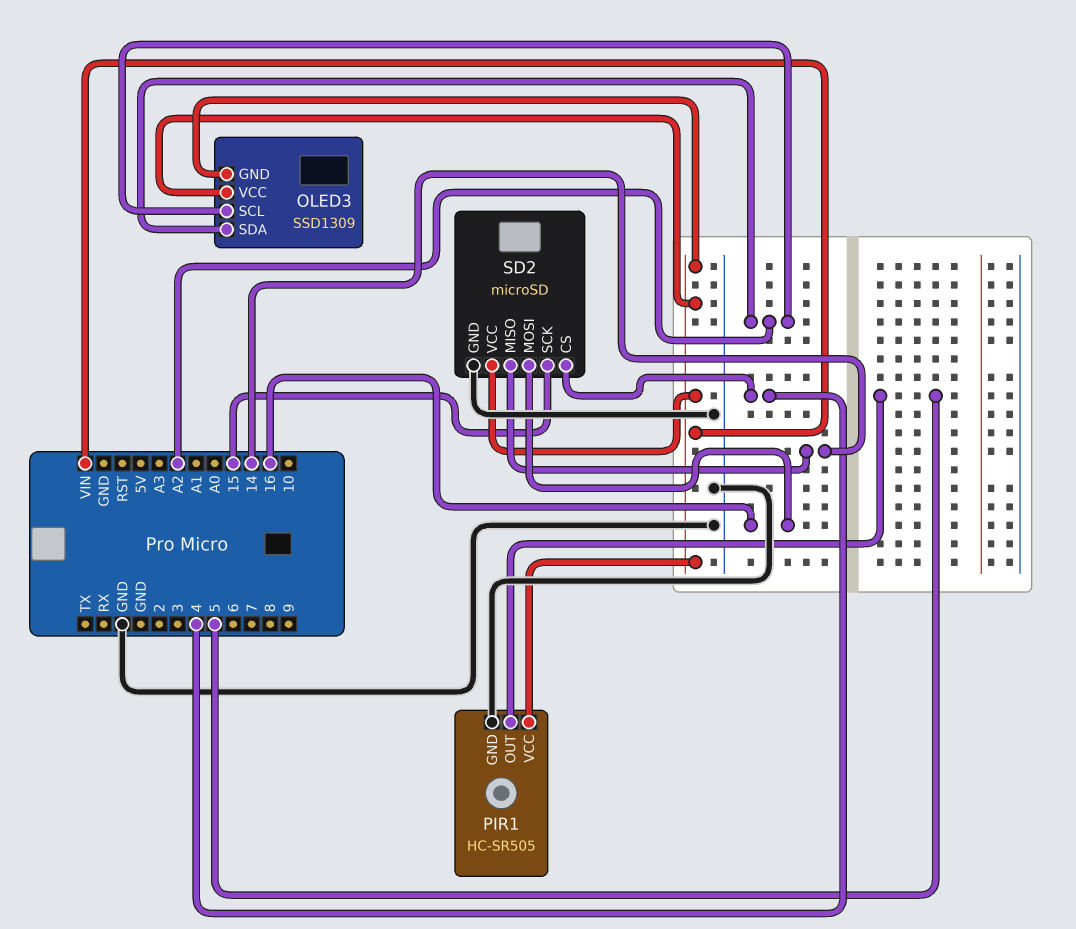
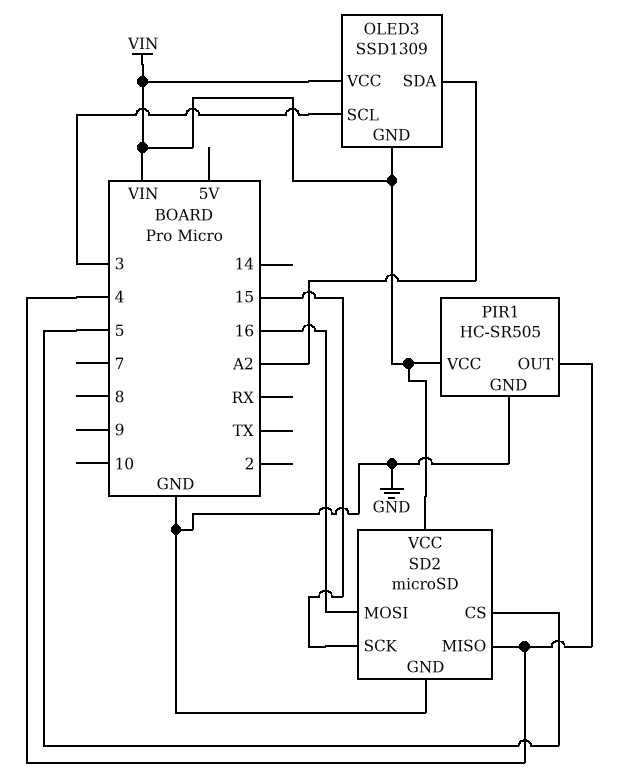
OLED3 pin SCL: A2 -> 3
PIR1 pin OUT: 5 -> 4
SD2 pin CS: 4 -> 5
SD2 pin MISO: 14 -> 4

